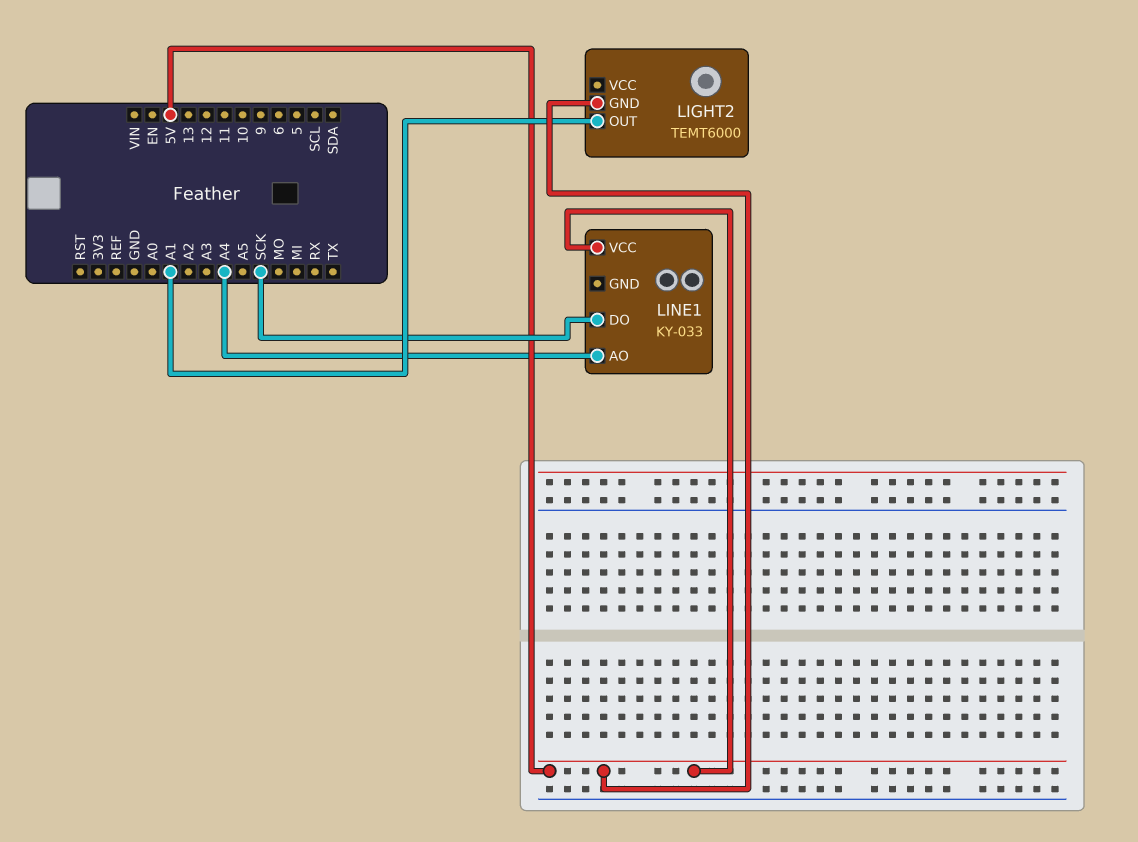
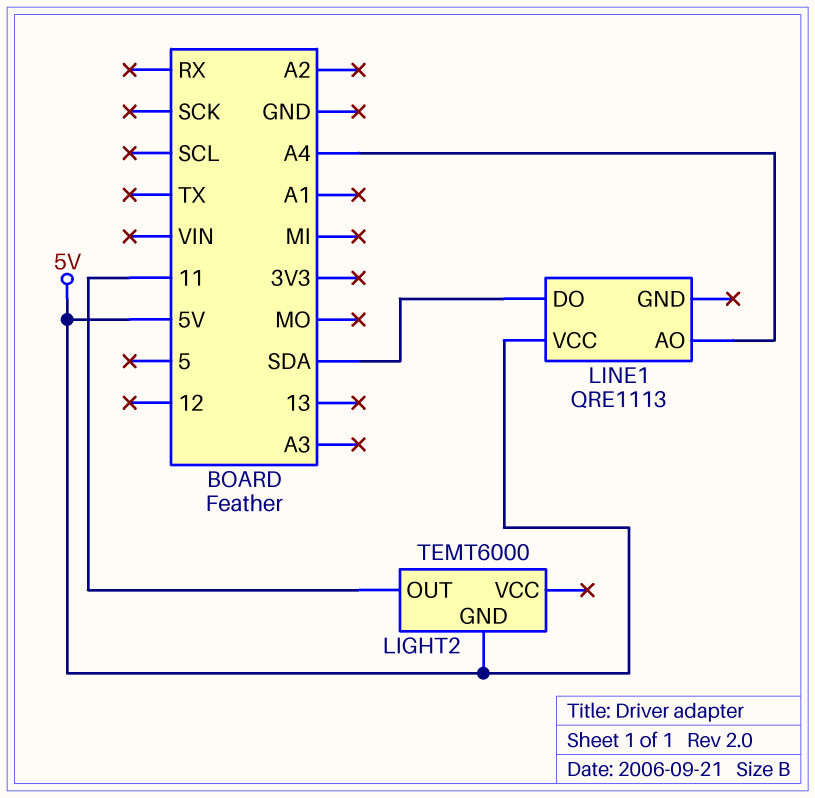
LIGHT2 pin OUT: A1 -> 11
LINE1: KY-033 -> QRE1113
LINE1 pin DO: SCK -> SDA

